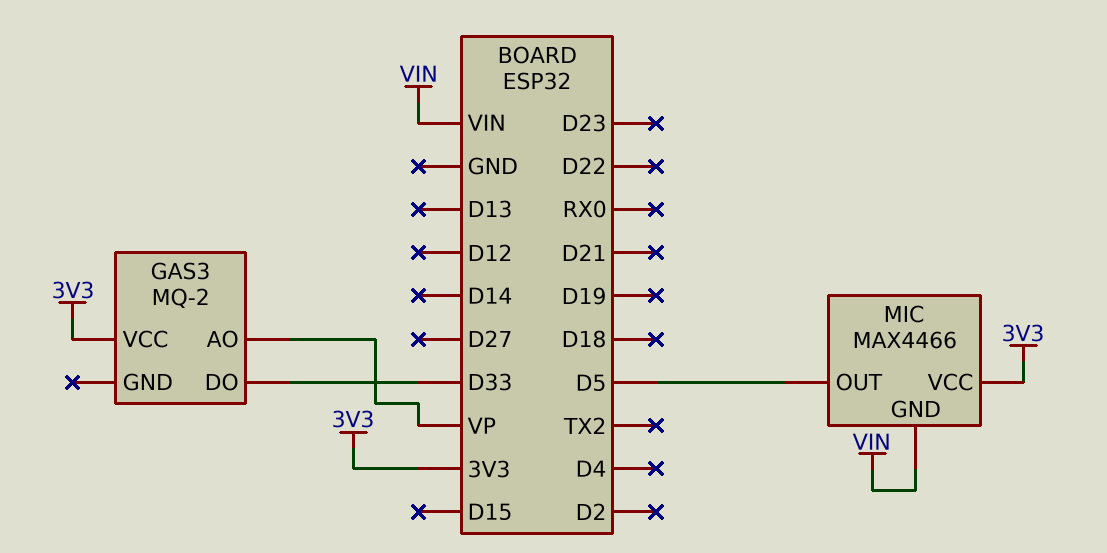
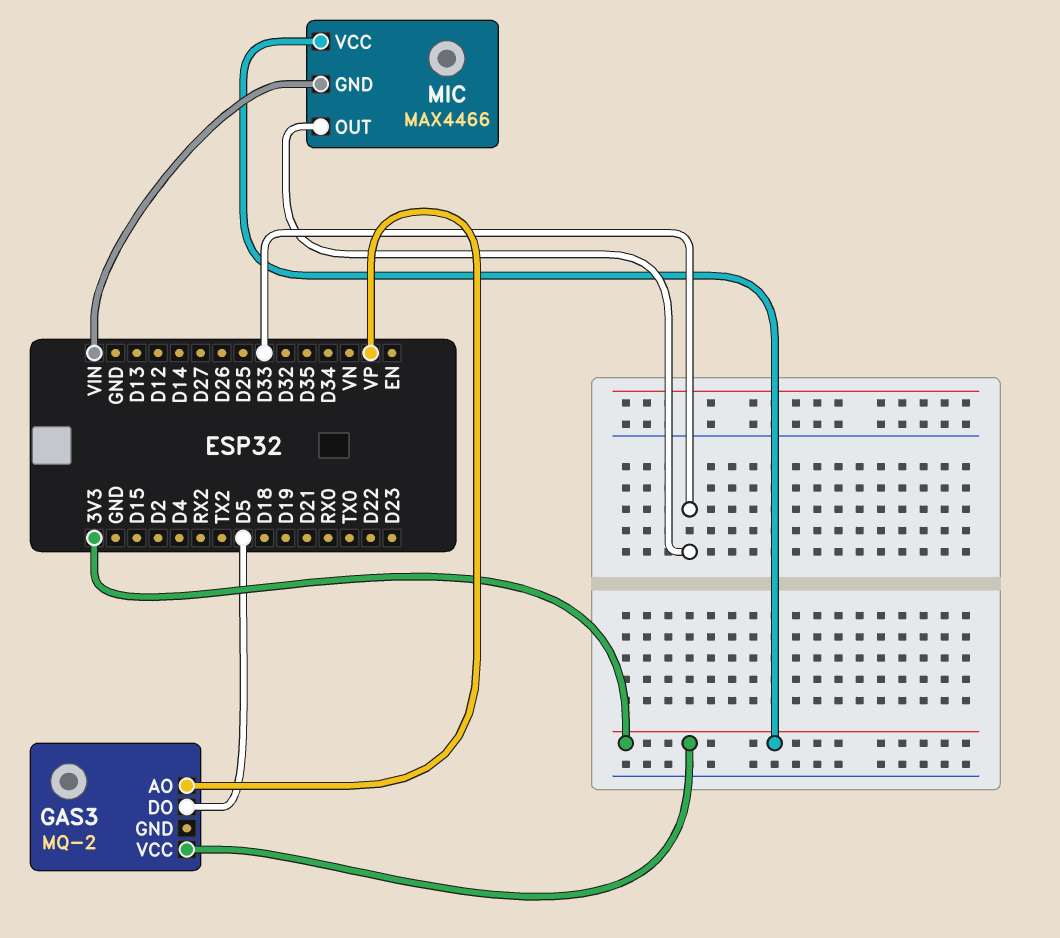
GAS3 pin DO: D33 -> D5
MIC pin OUT: D5 -> D33

